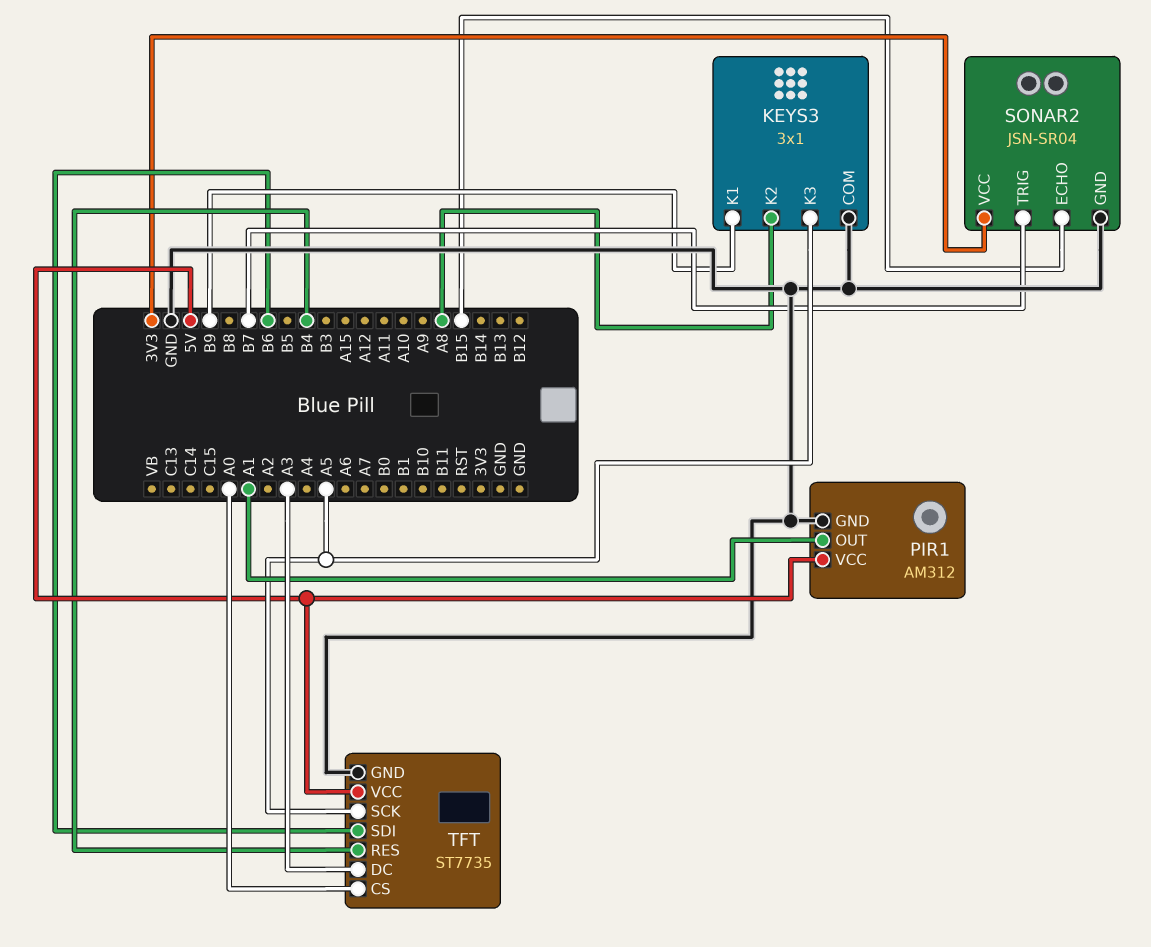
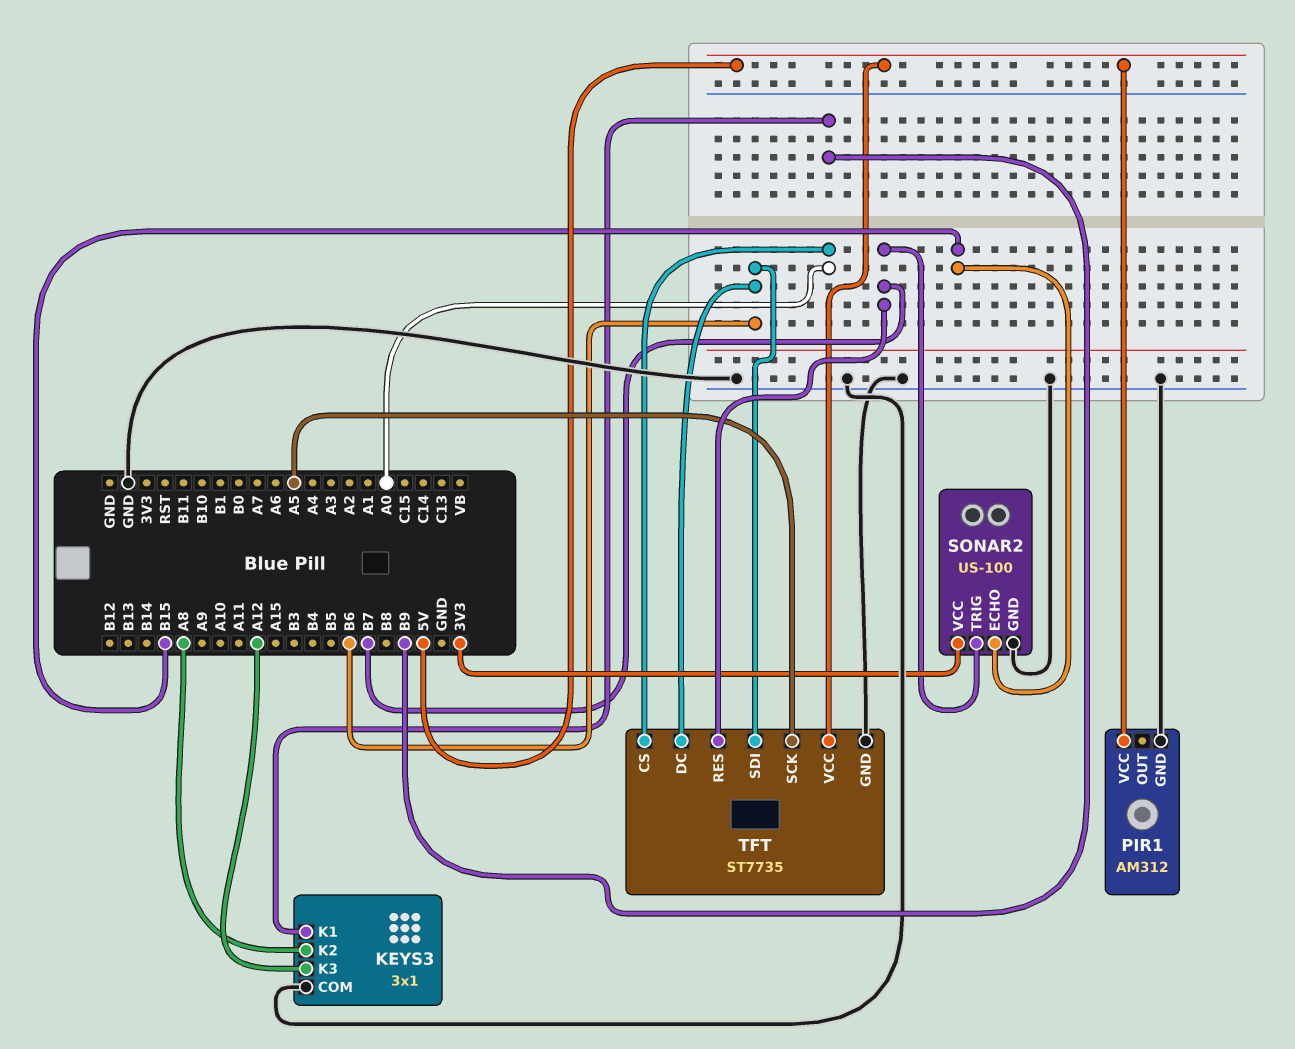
KEYS3 pin K3: A5 -> A12
PIR1 pin OUT: A1 -> none
SONAR2: JSN-SR04 -> US-100
TFT pin DC: A3 -> B6
TFT pin RES: B4 -> B7

